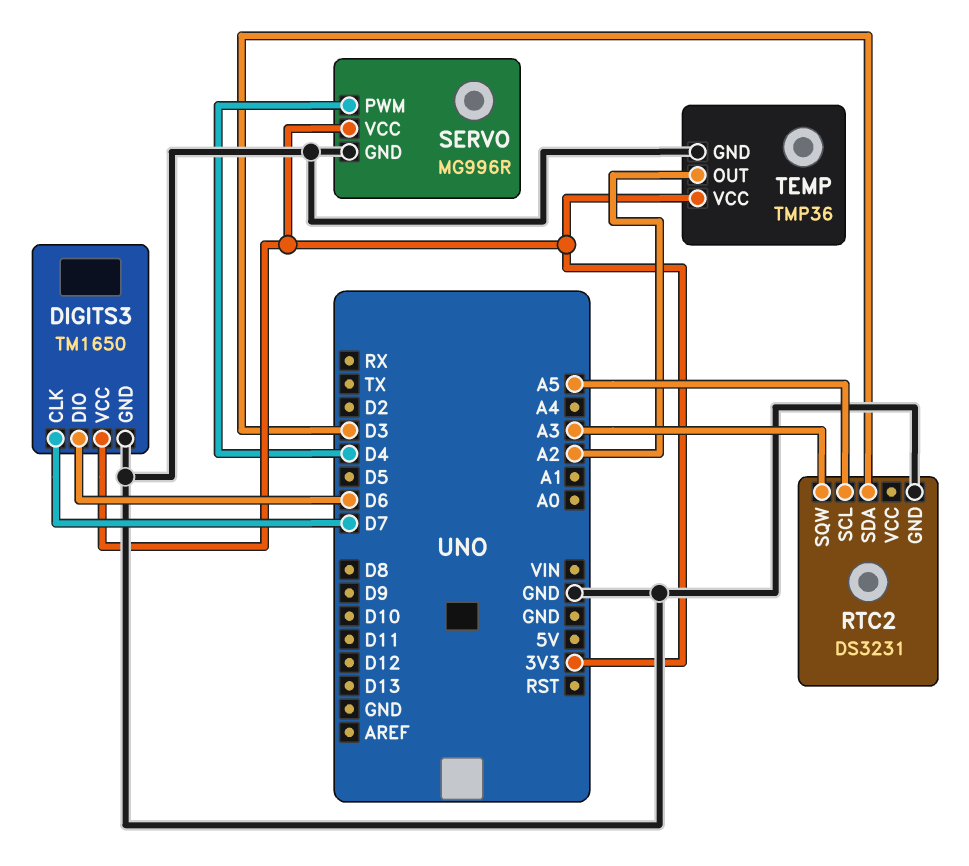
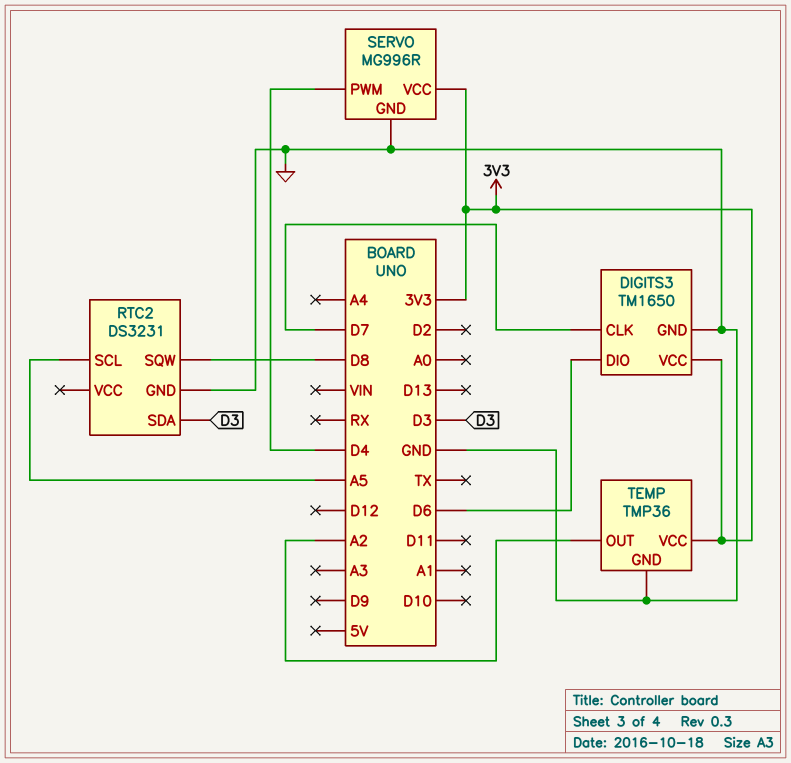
RTC2 pin SQW: A3 -> D8

